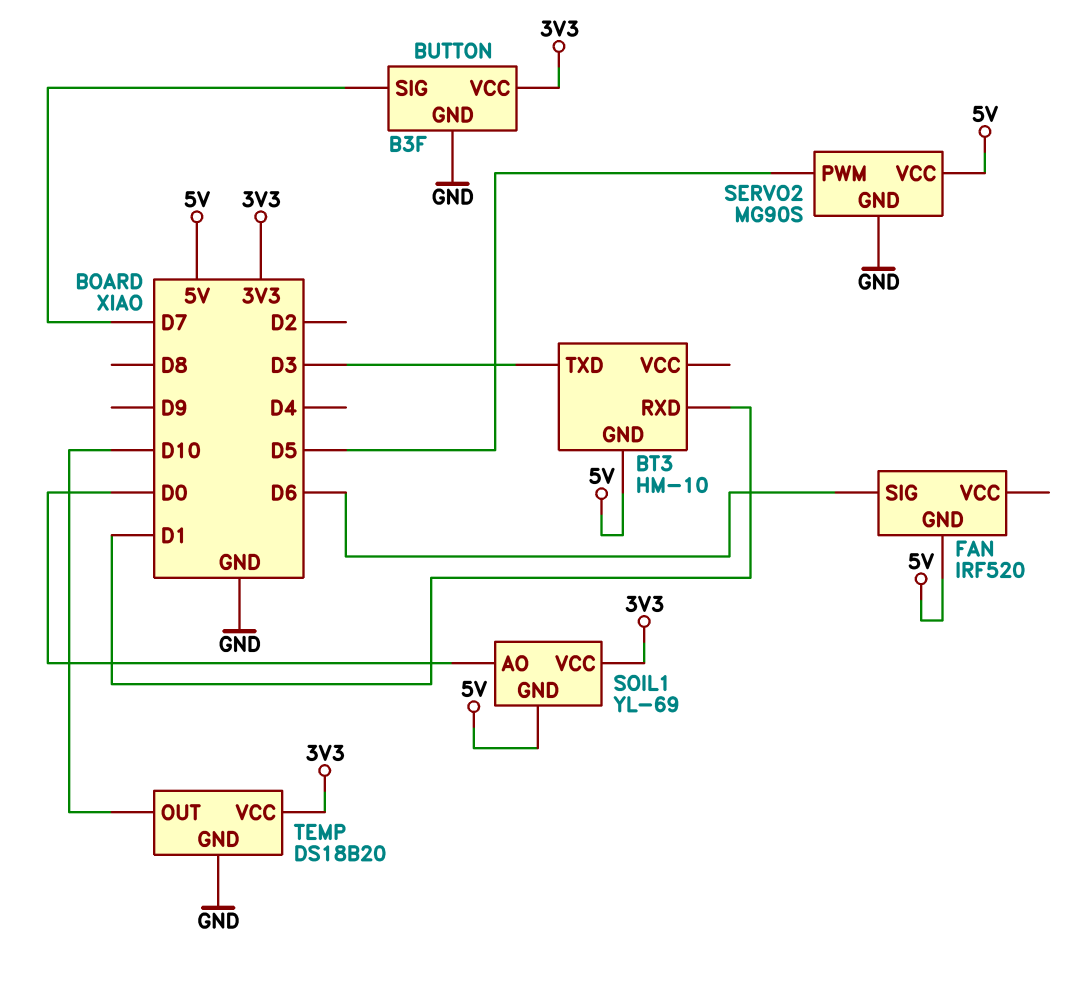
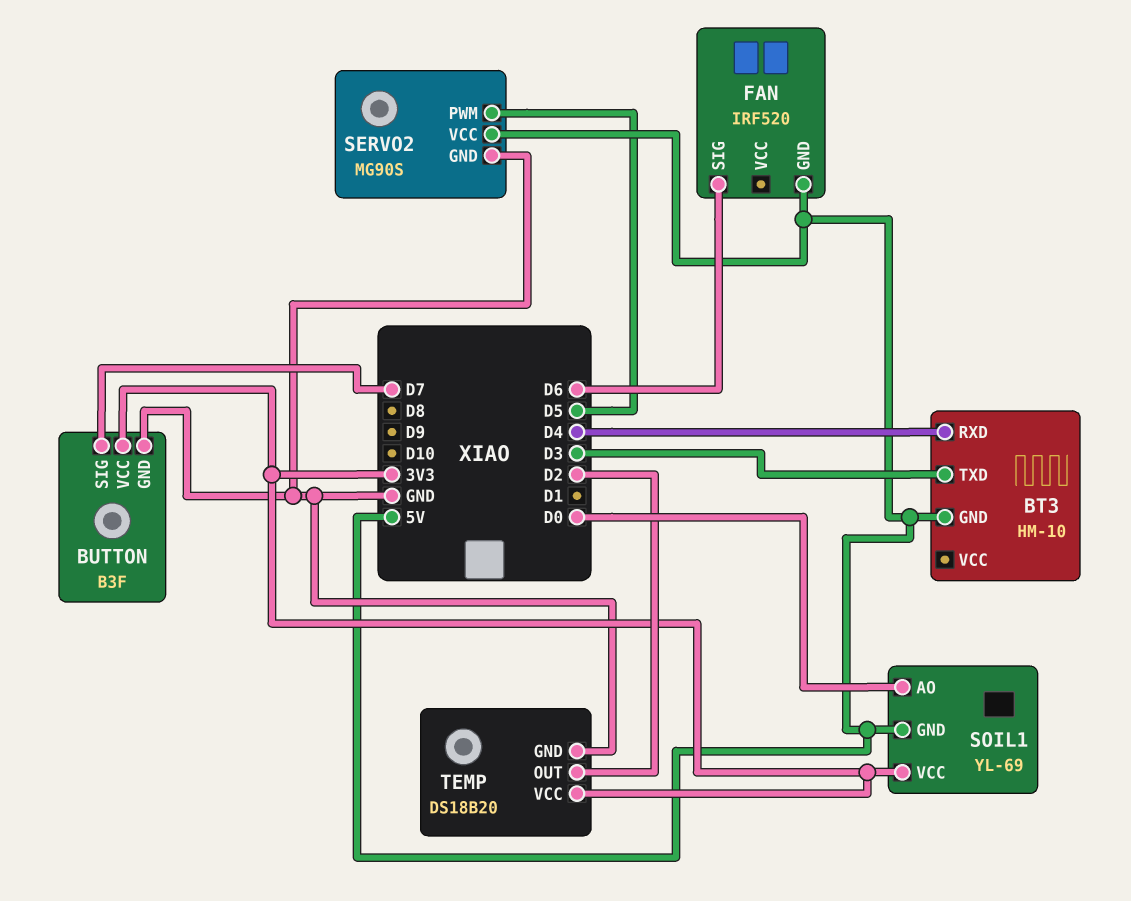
BT3 pin RXD: D1 -> D4
TEMP pin OUT: D10 -> D2

